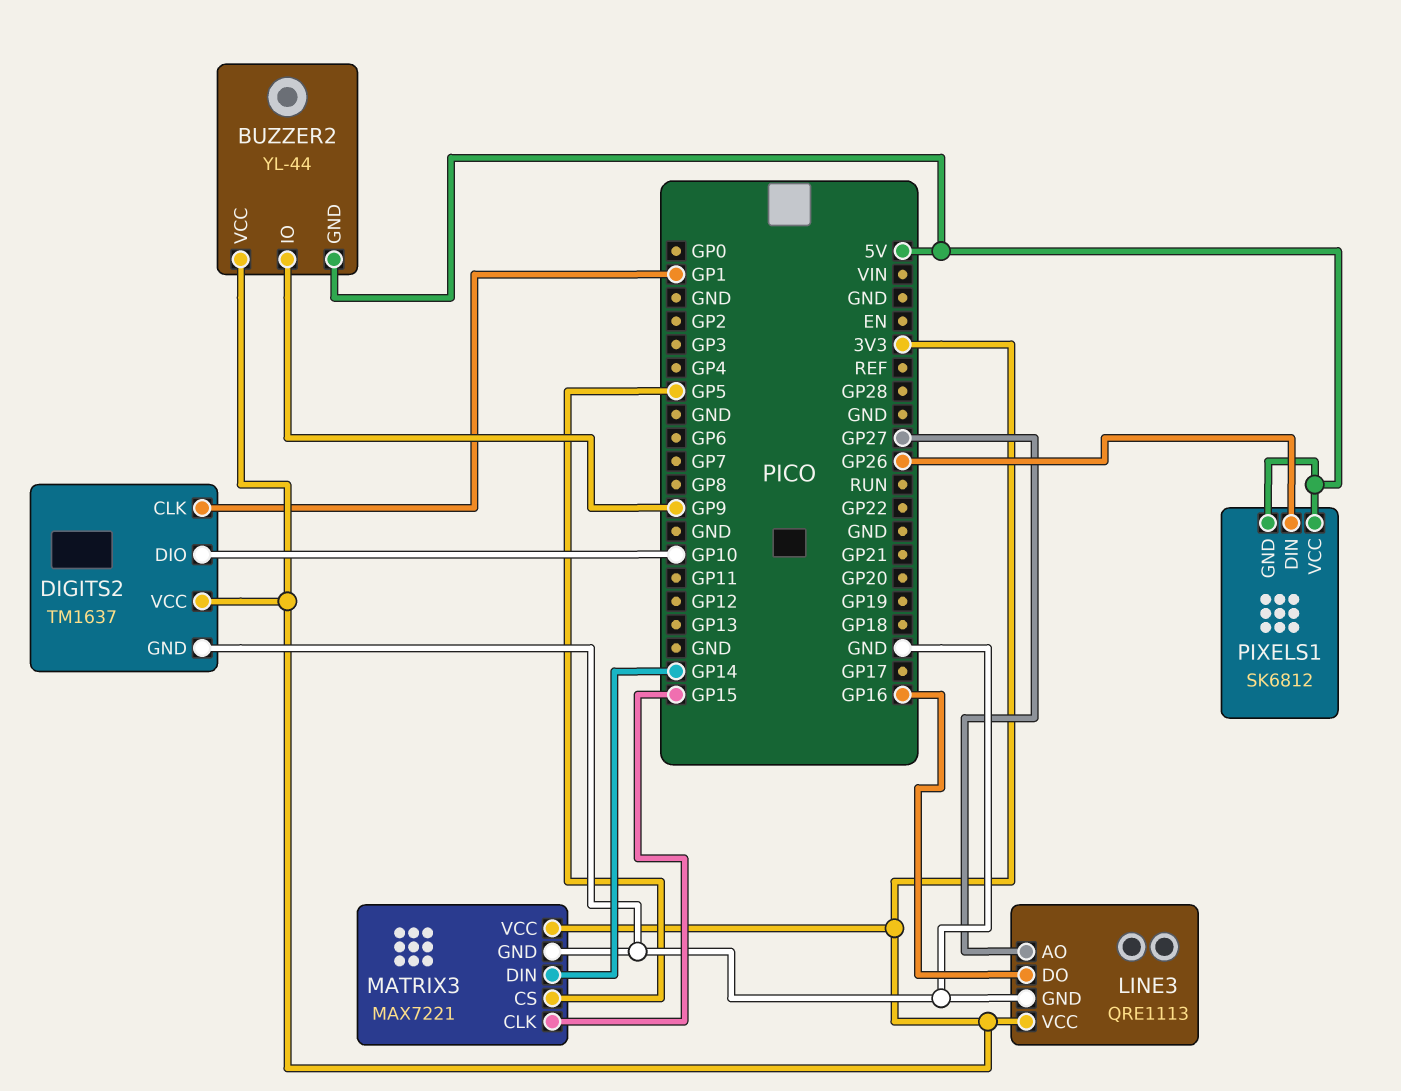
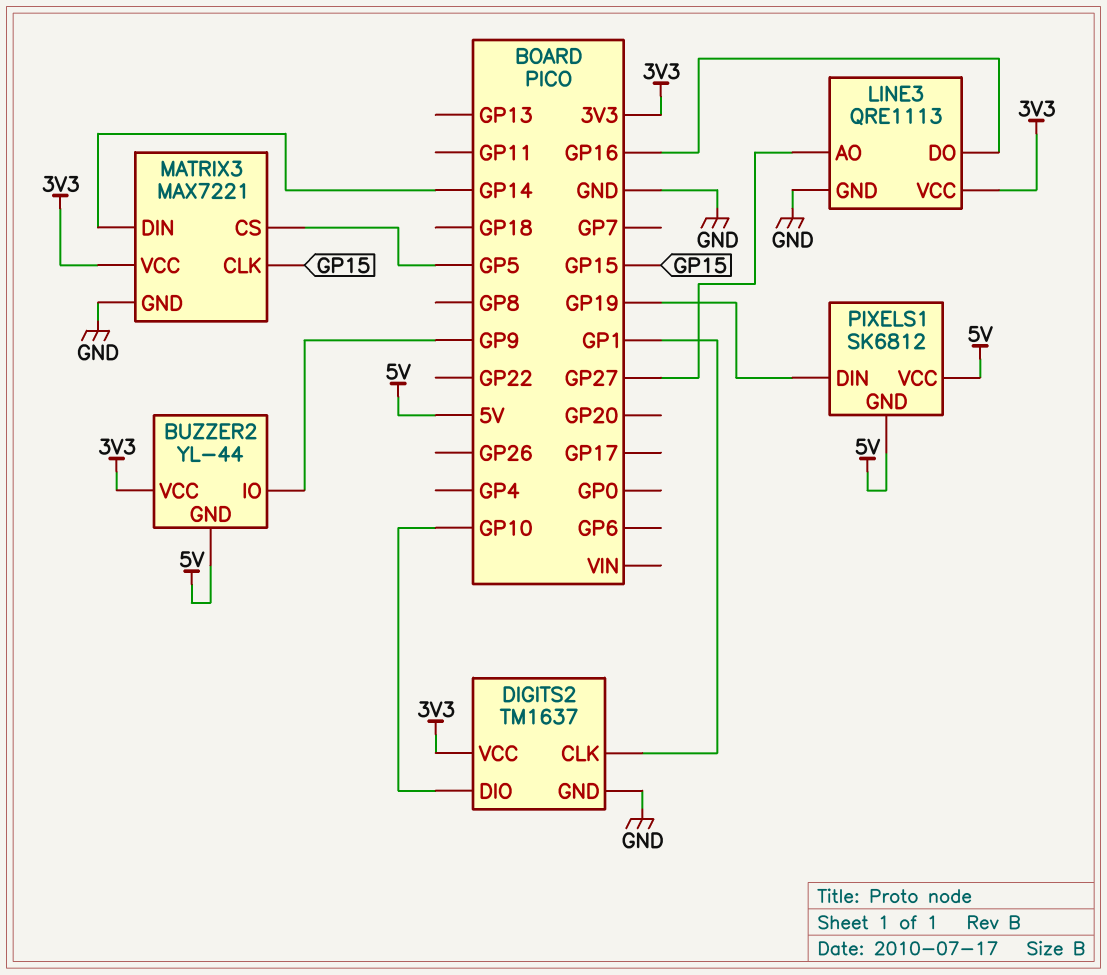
PIXELS1 pin DIN: GP26 -> GP19

